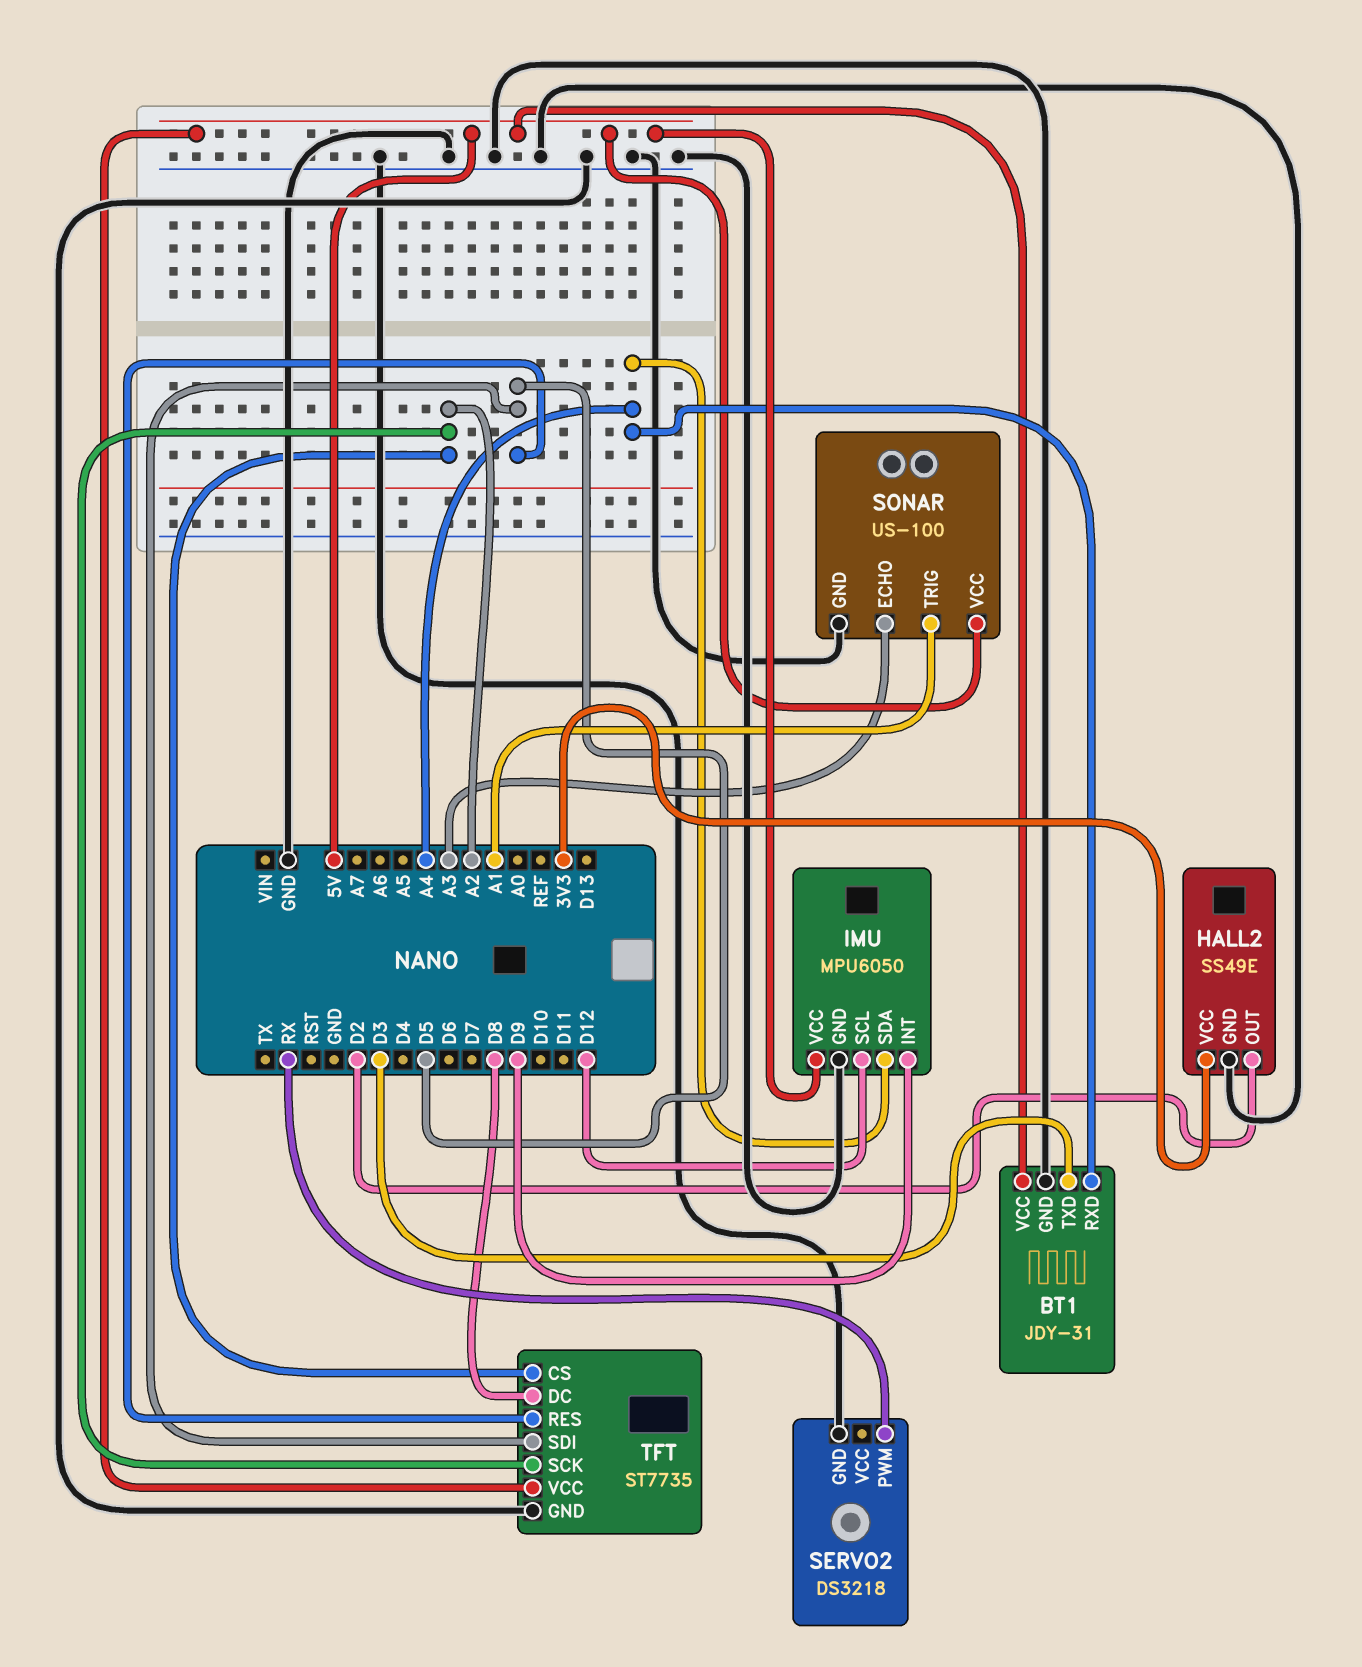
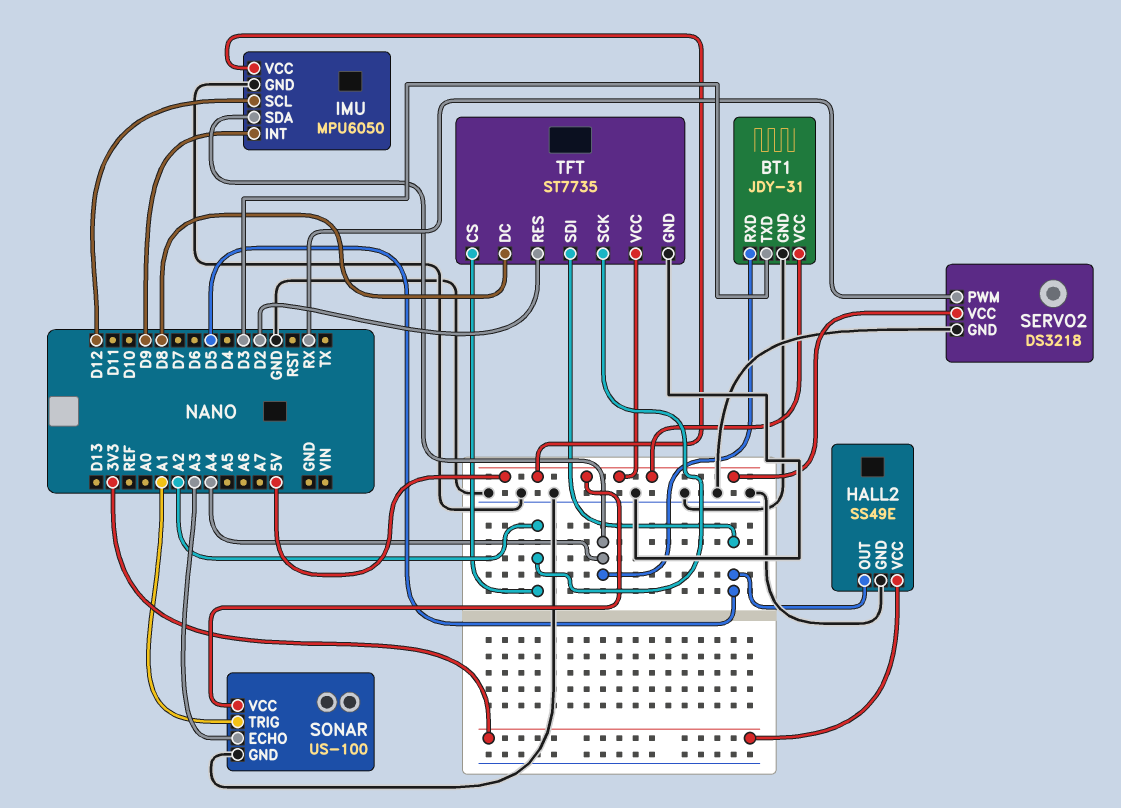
HALL2 pin OUT: D2 -> D5
SERVO2 pin VCC: none -> 5V
TFT pin RES: D5 -> D2

